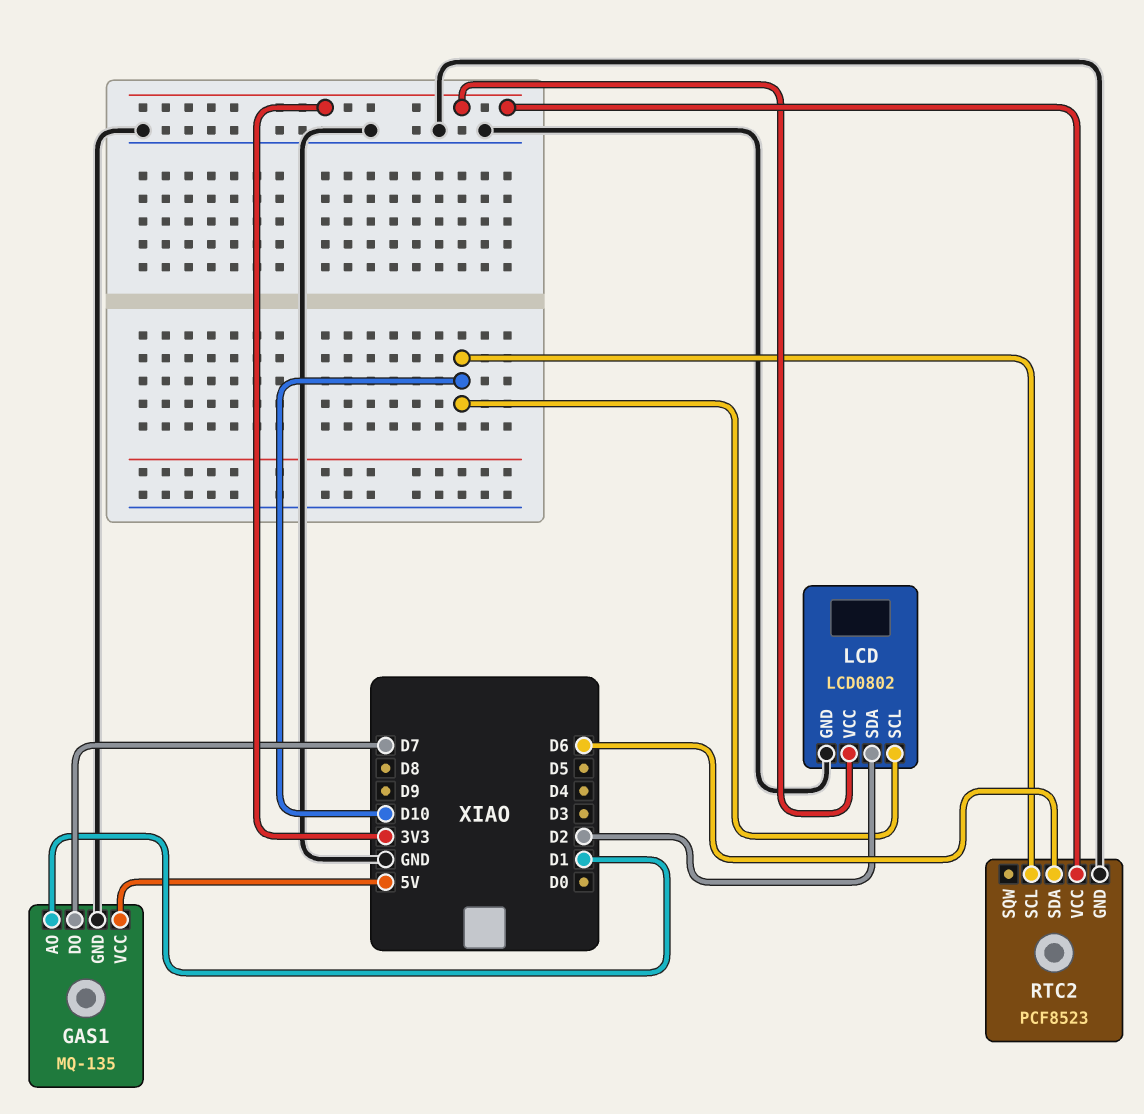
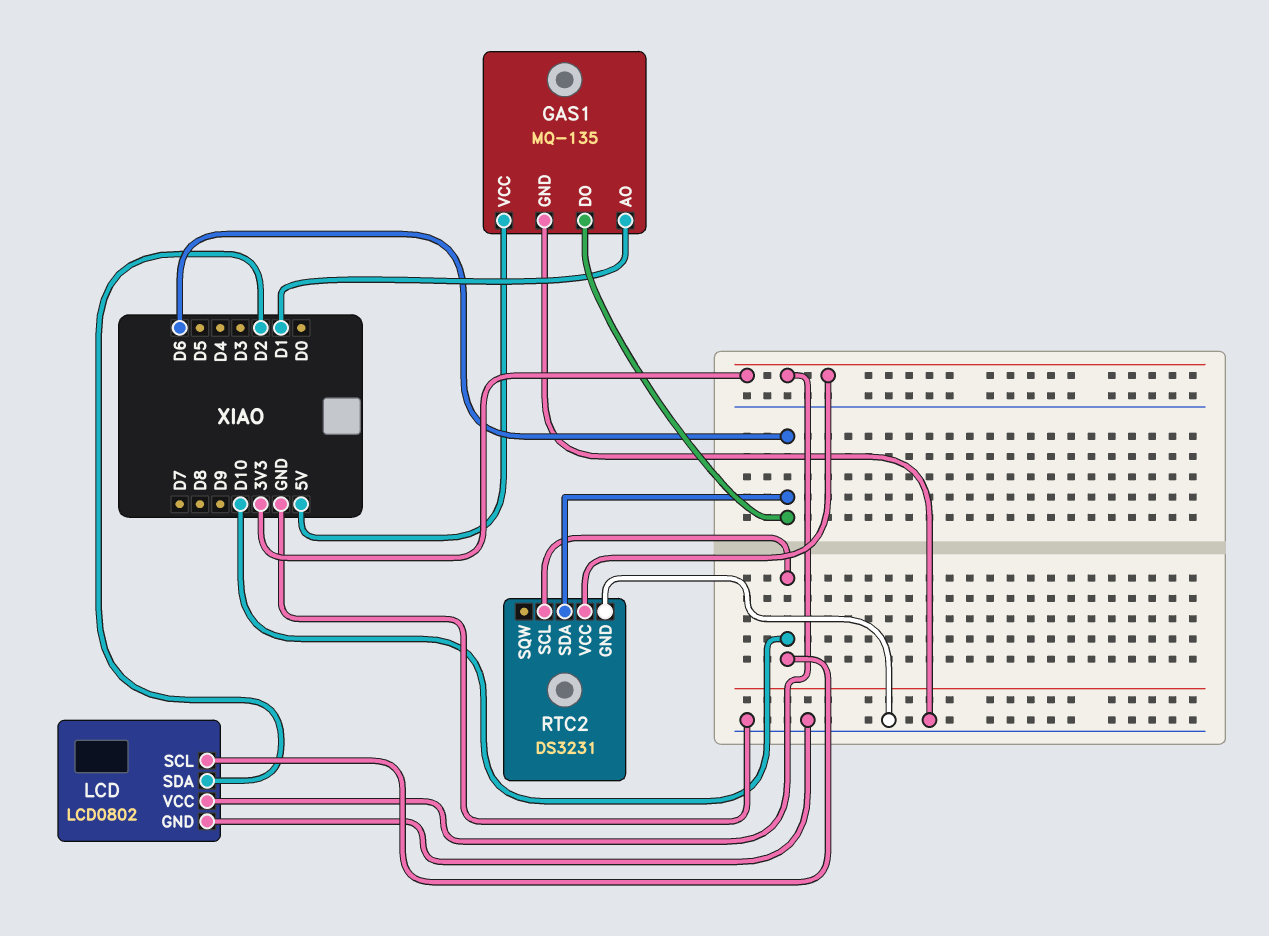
GAS1 pin DO: D7 -> D6
RTC2: PCF8523 -> DS3231

